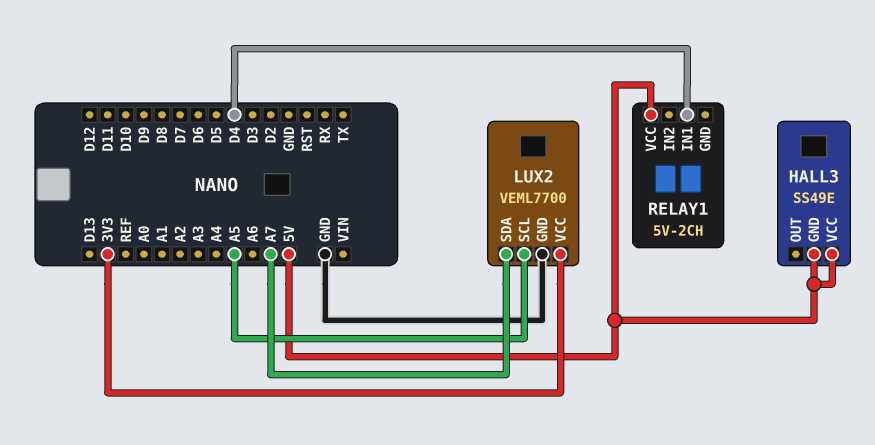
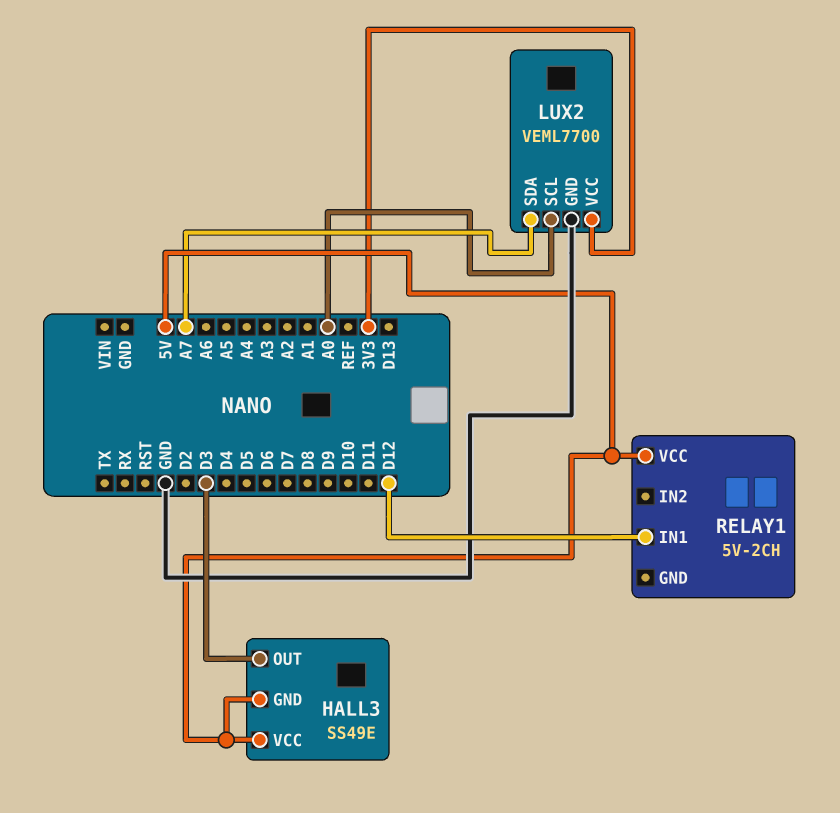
HALL3 pin OUT: none -> D3
LUX2 pin SCL: A5 -> A0
RELAY1 pin IN1: D4 -> D12

